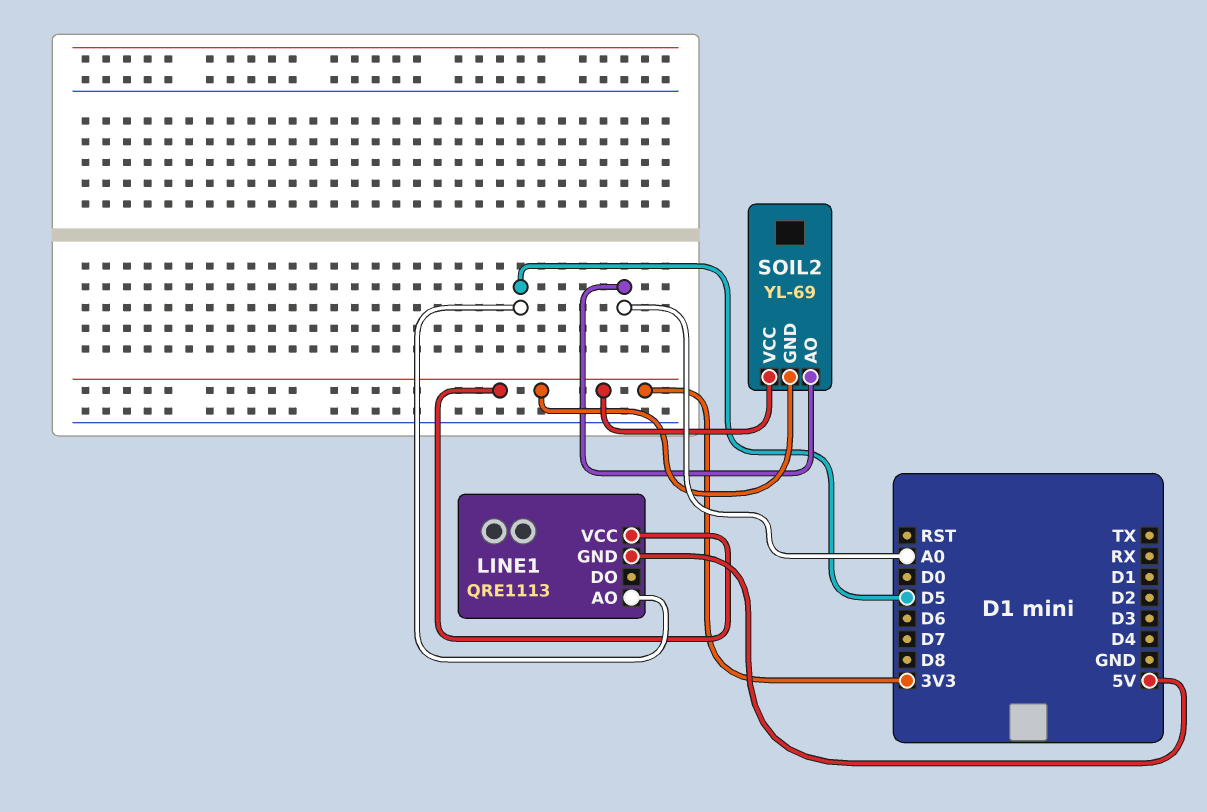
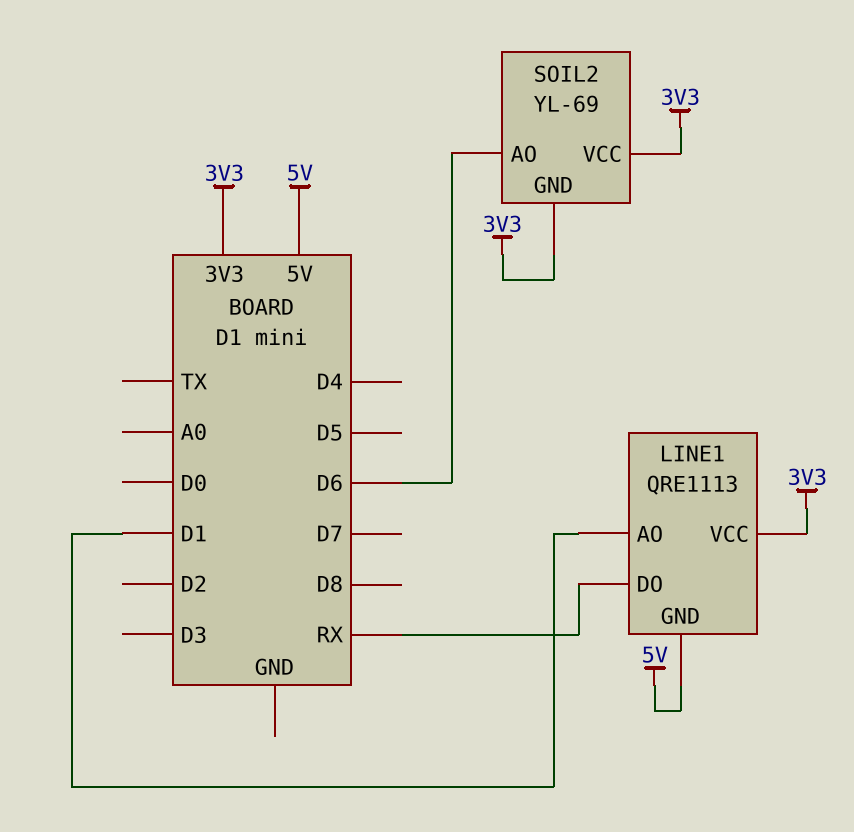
LINE1 pin AO: D5 -> D1
LINE1 pin DO: none -> RX
SOIL2 pin AO: A0 -> D6

